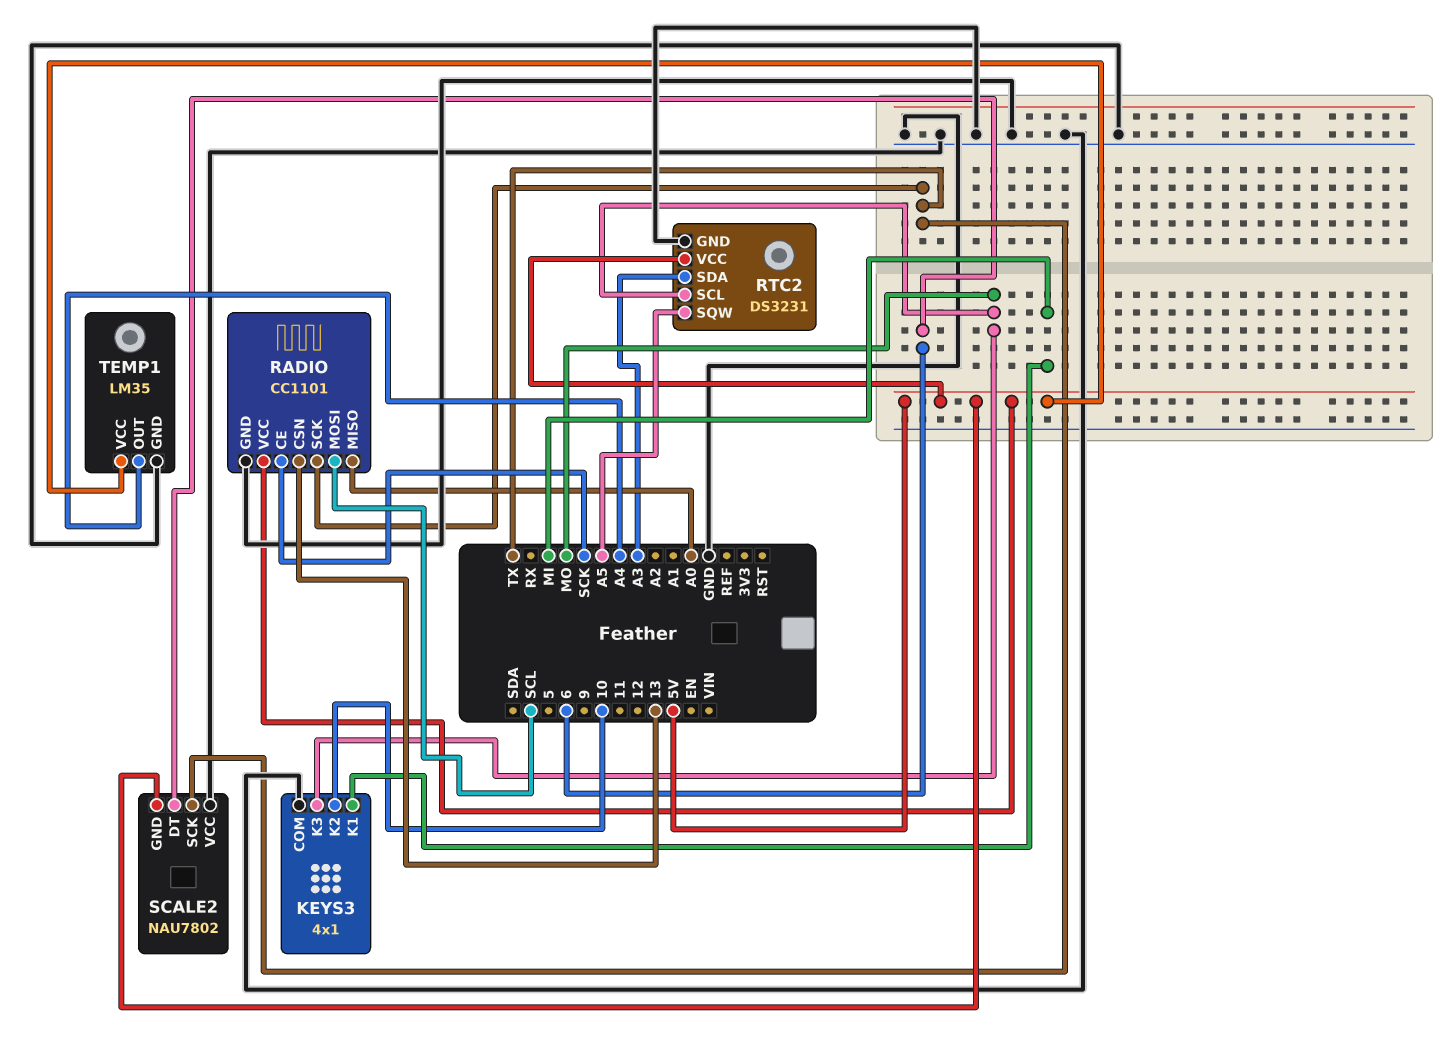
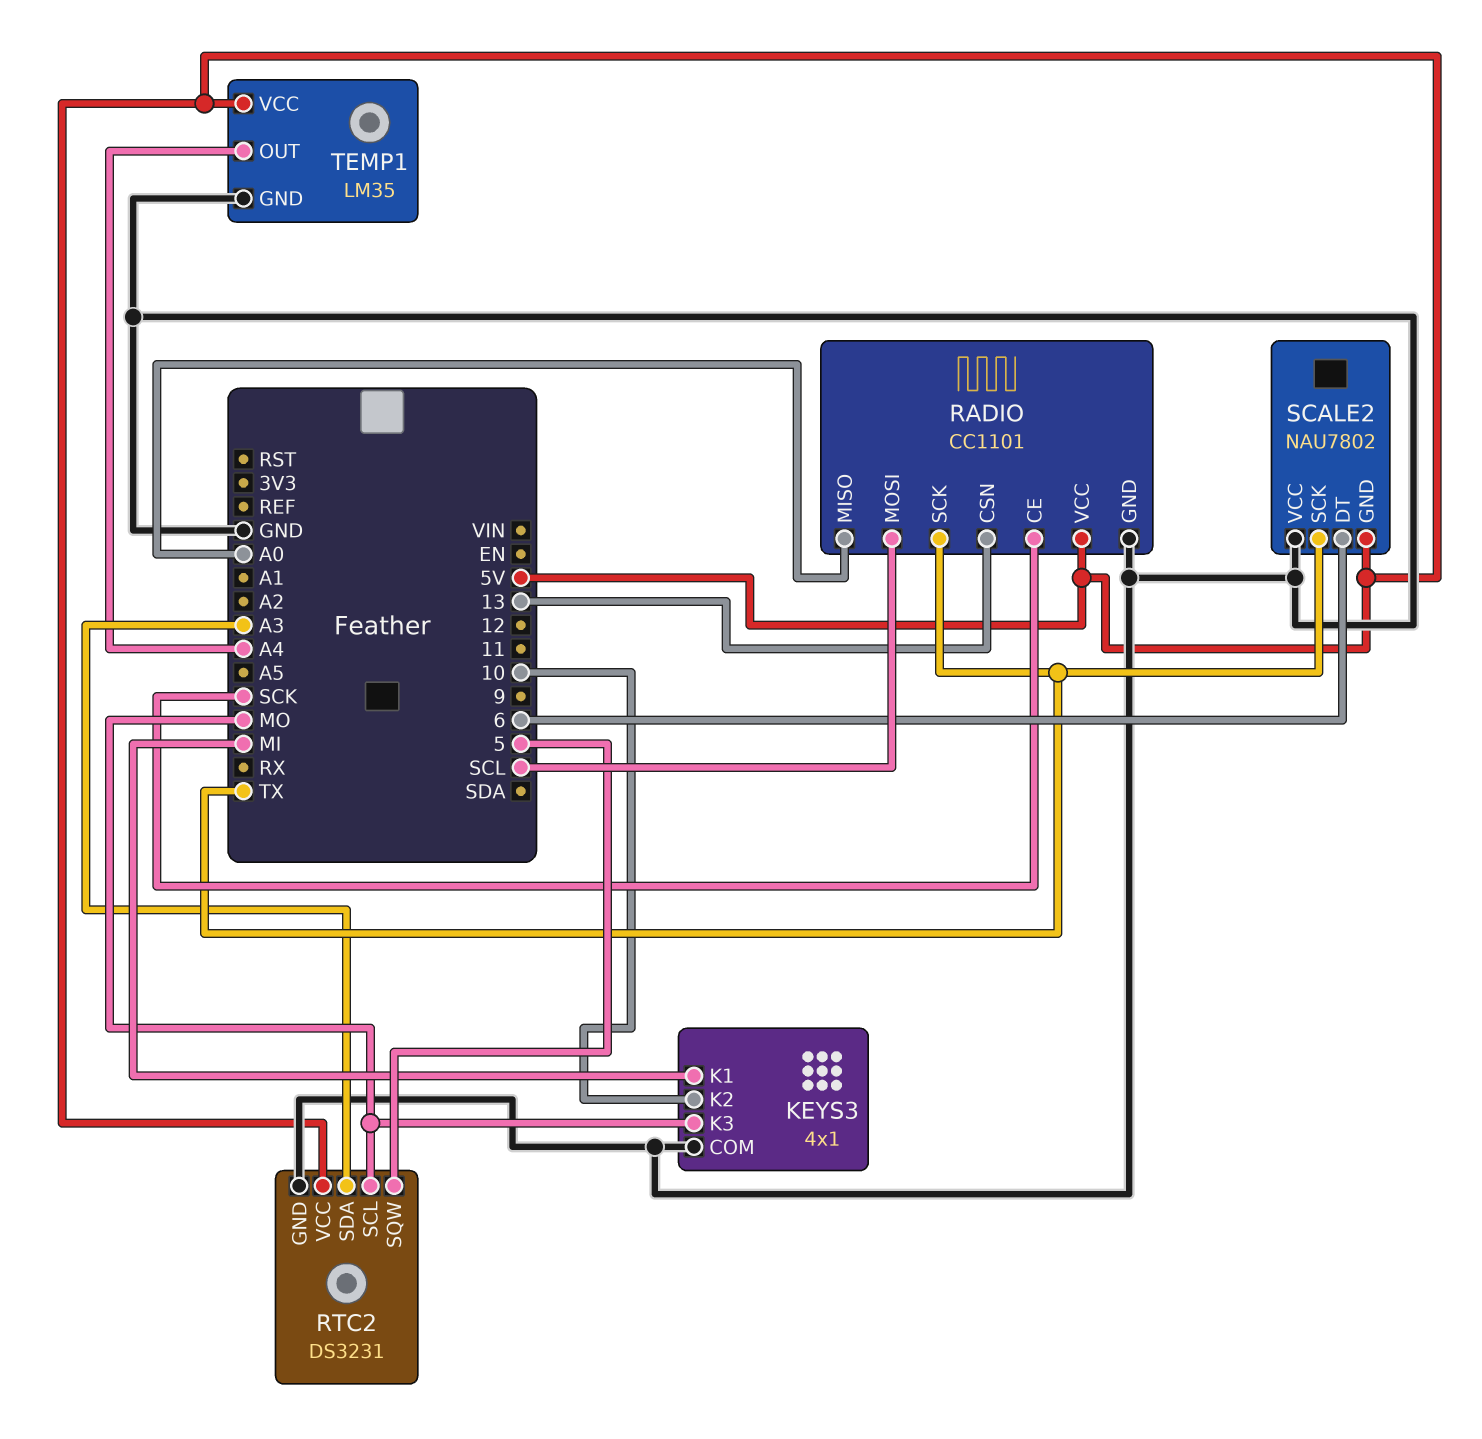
RTC2 pin SQW: A5 -> 5

